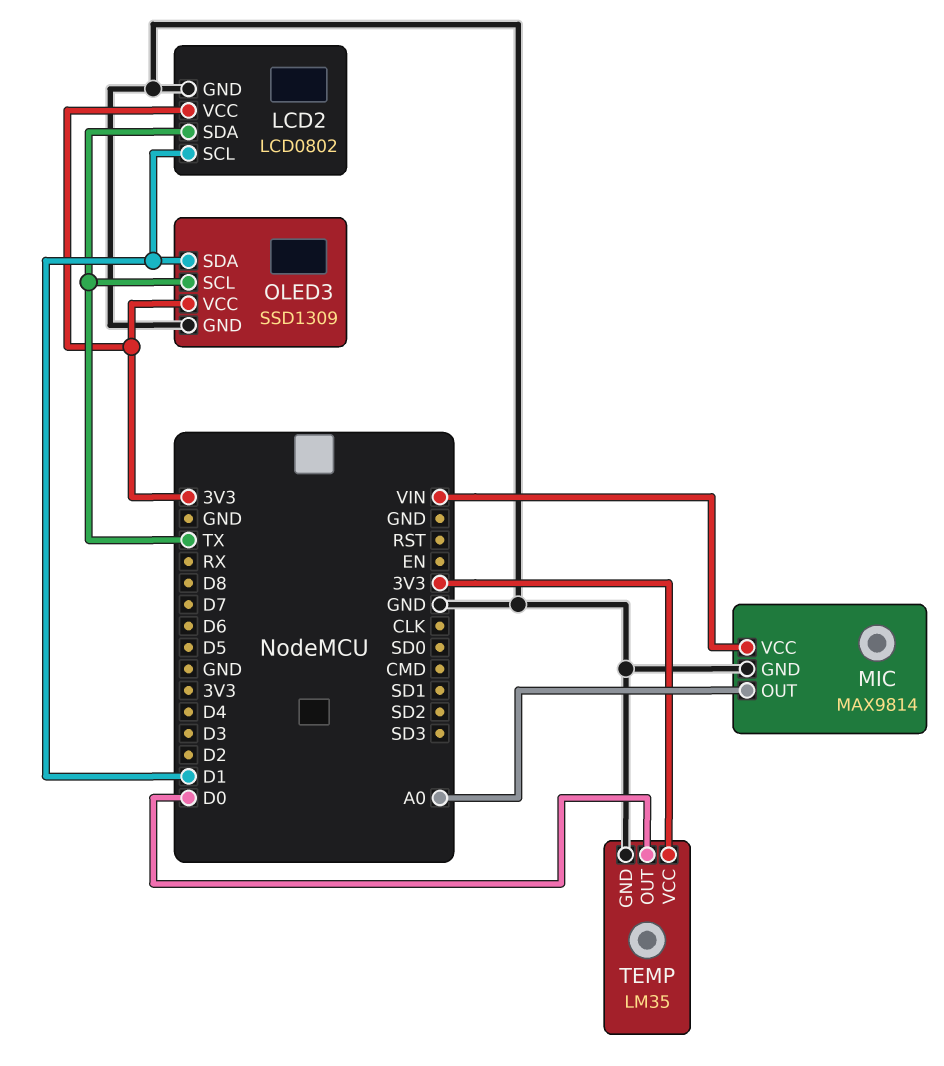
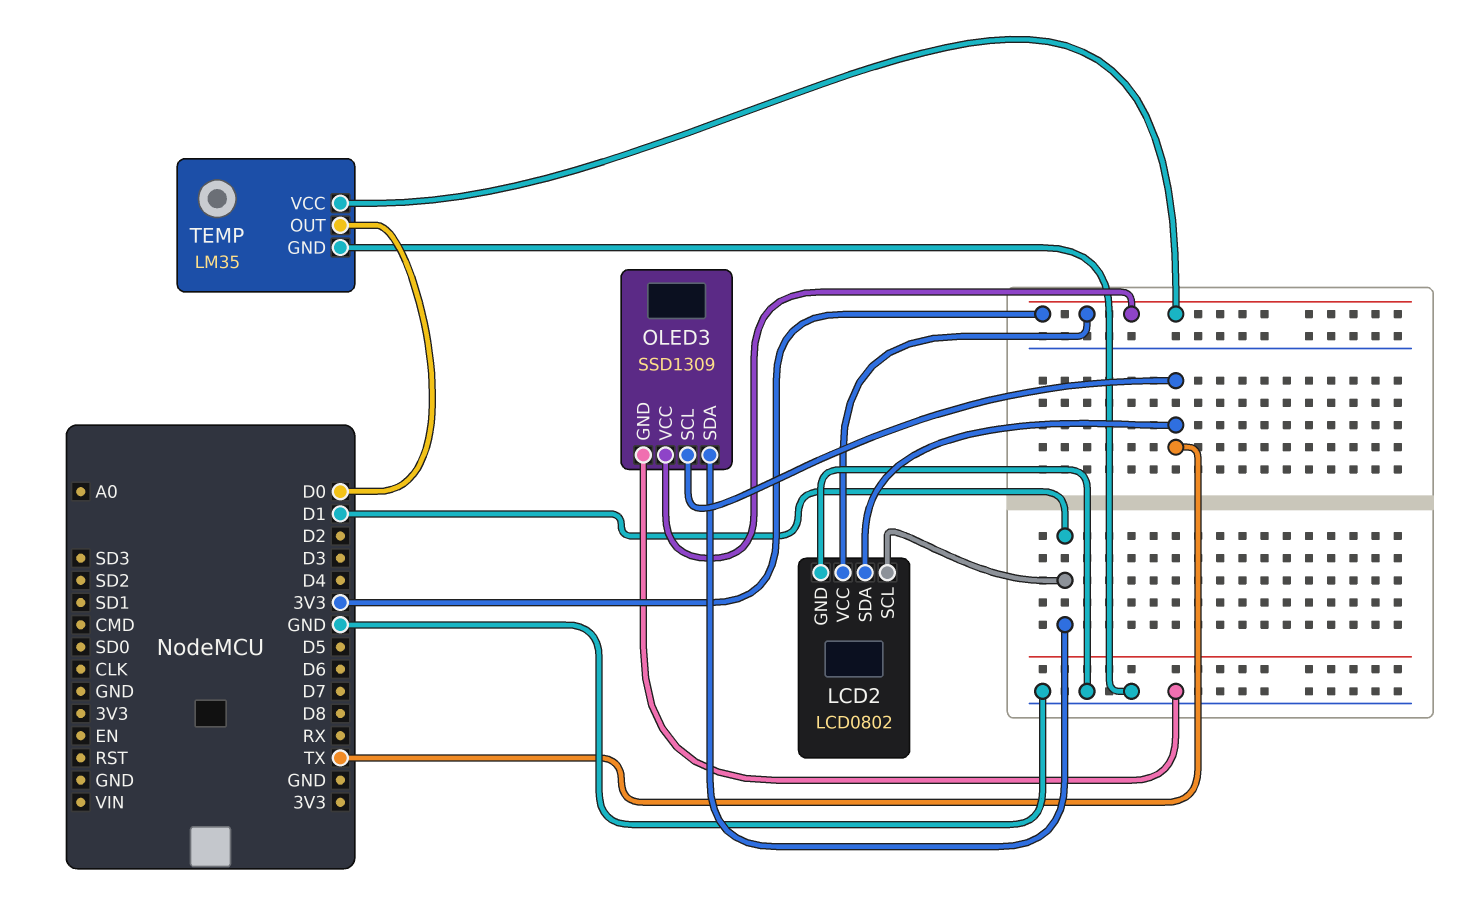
MIC: MAX9814 -> none
MIC pin GND: GND -> none
MIC pin OUT: A0 -> none
MIC pin VCC: VIN -> none

